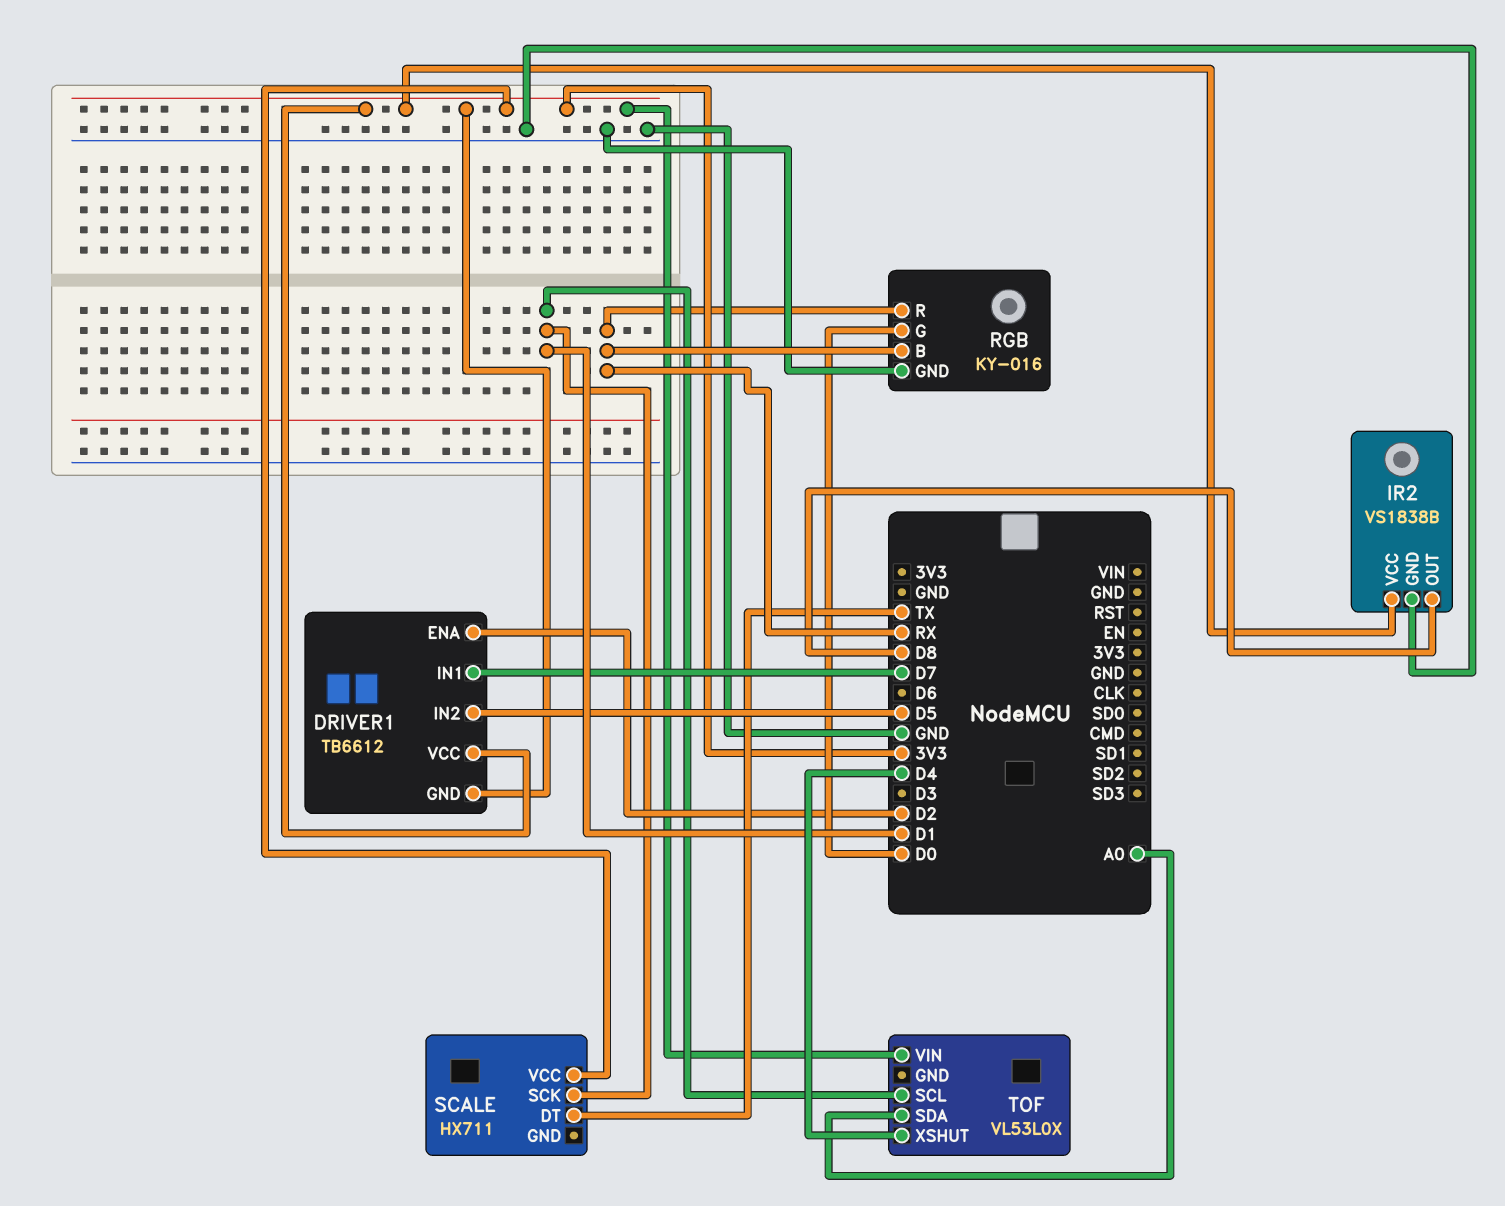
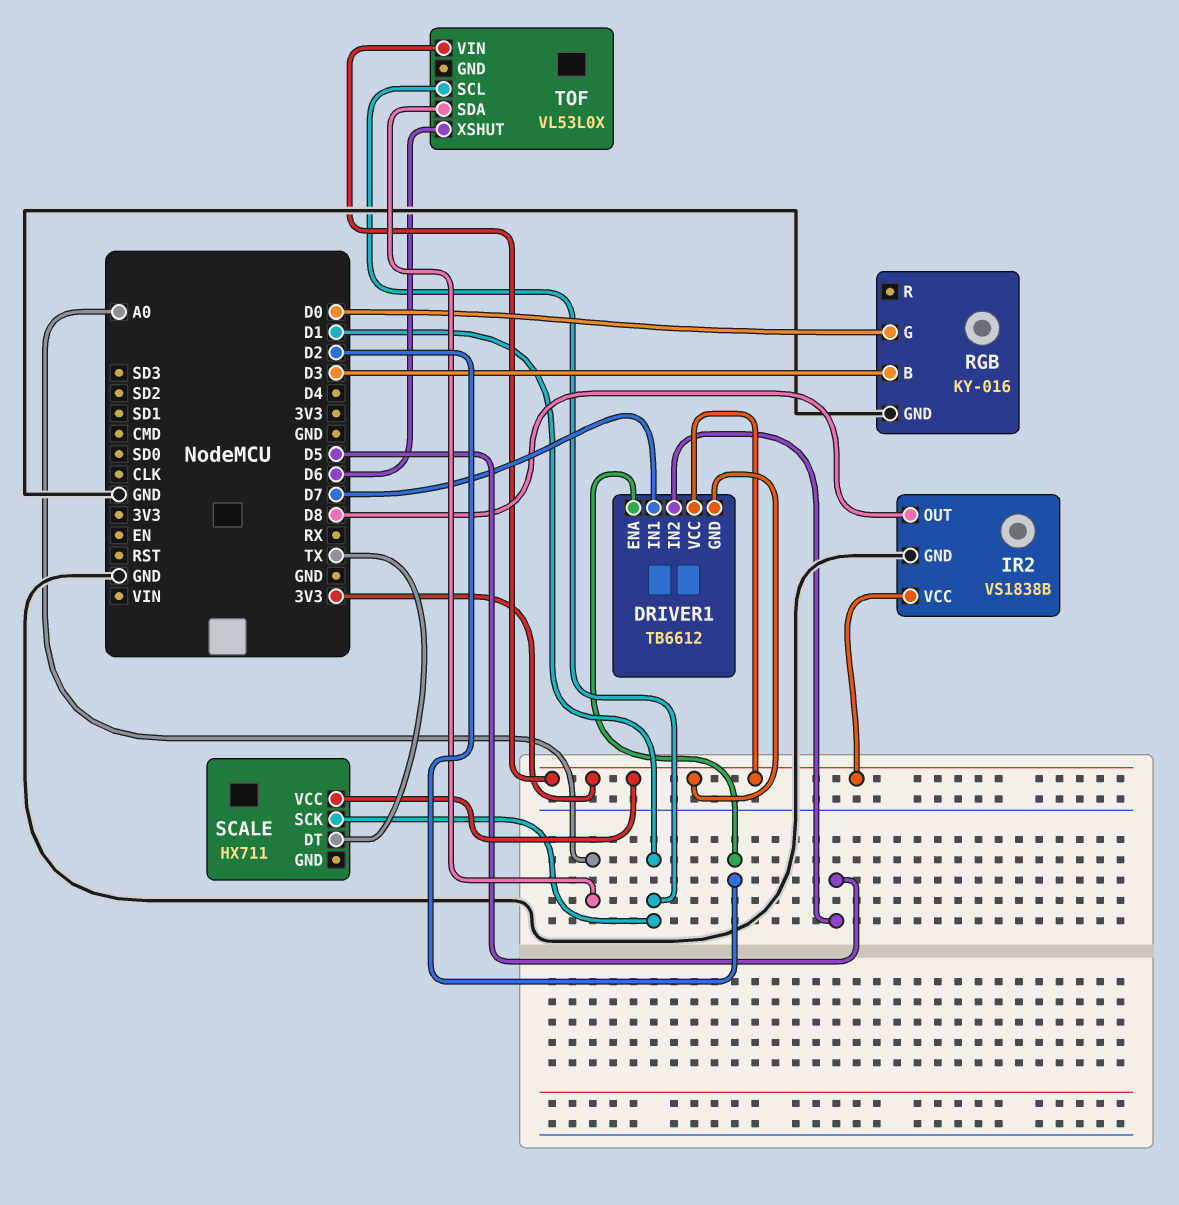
RGB pin B: RX -> D3
RGB pin R: RX -> none
TOF pin XSHUT: D4 -> D6

